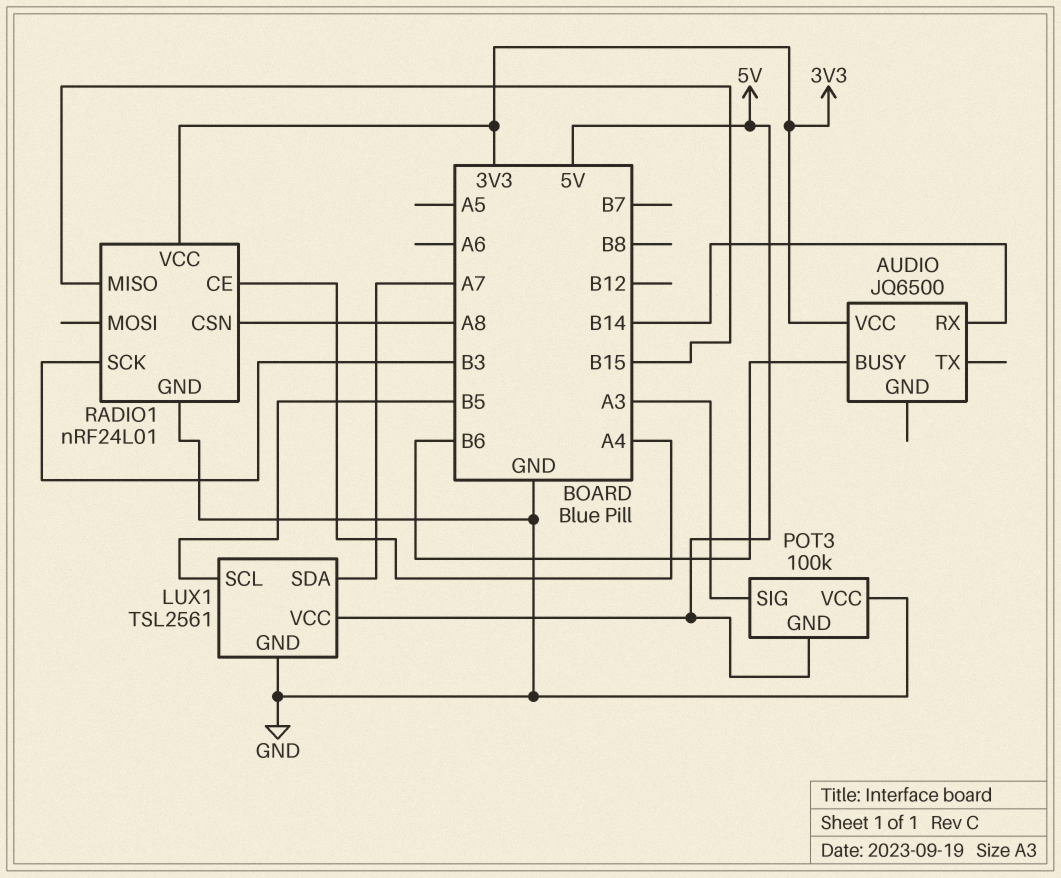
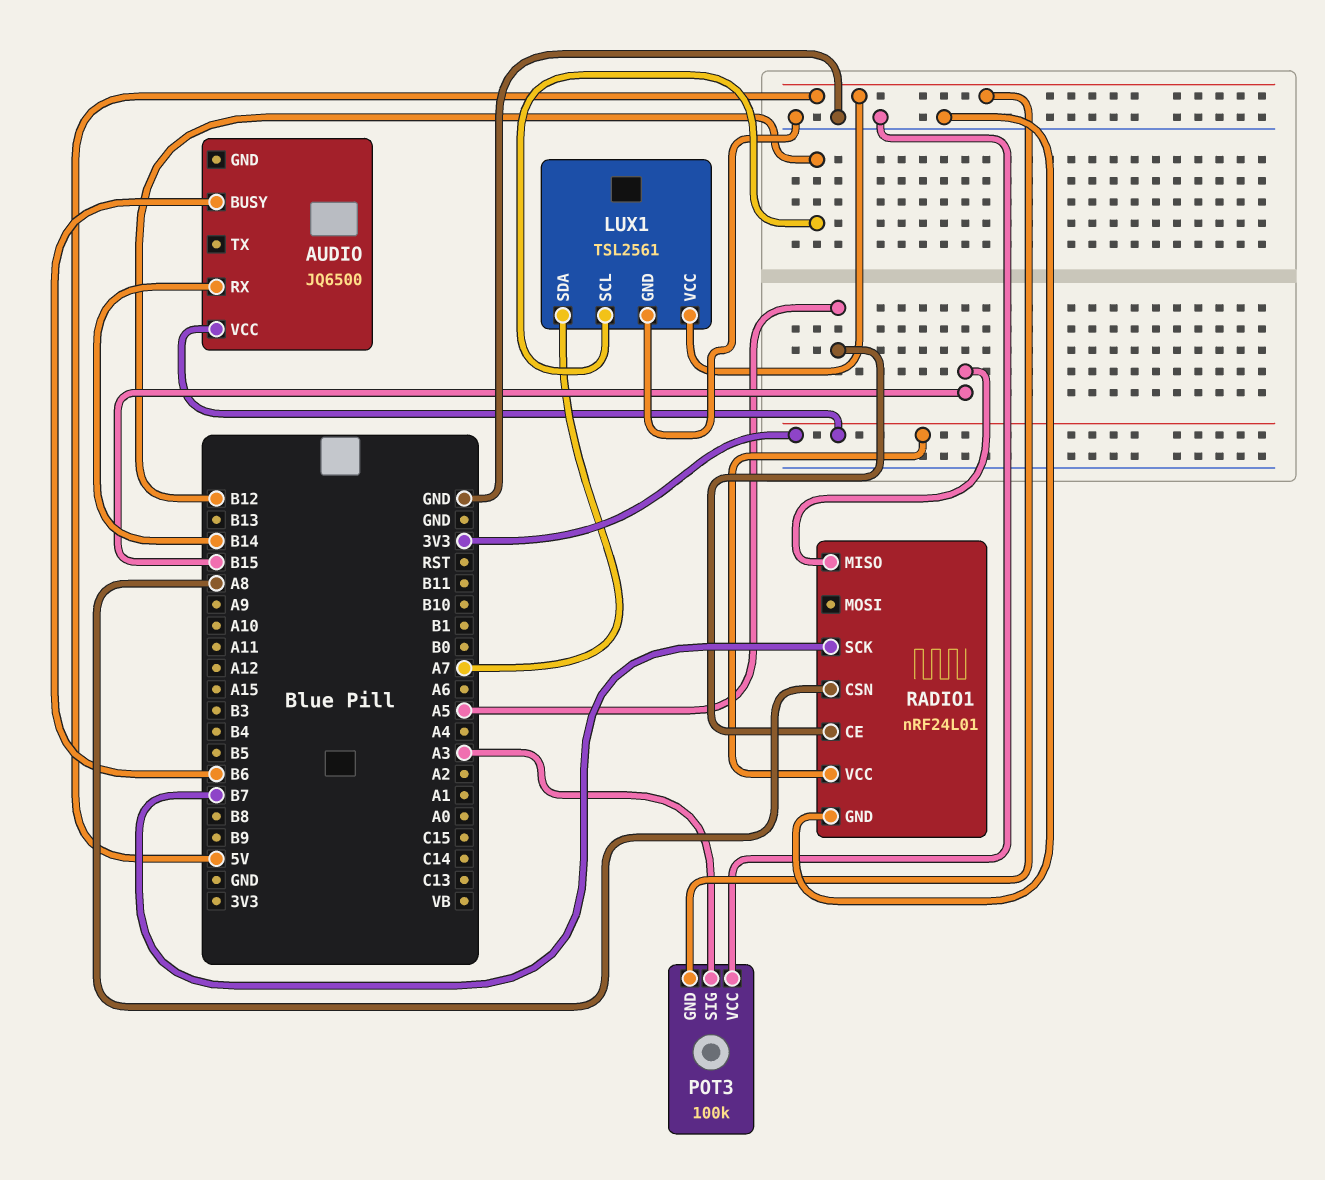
LUX1 pin SCL: B5 -> B12
RADIO1 pin CE: A4 -> A5
RADIO1 pin SCK: B3 -> B7

